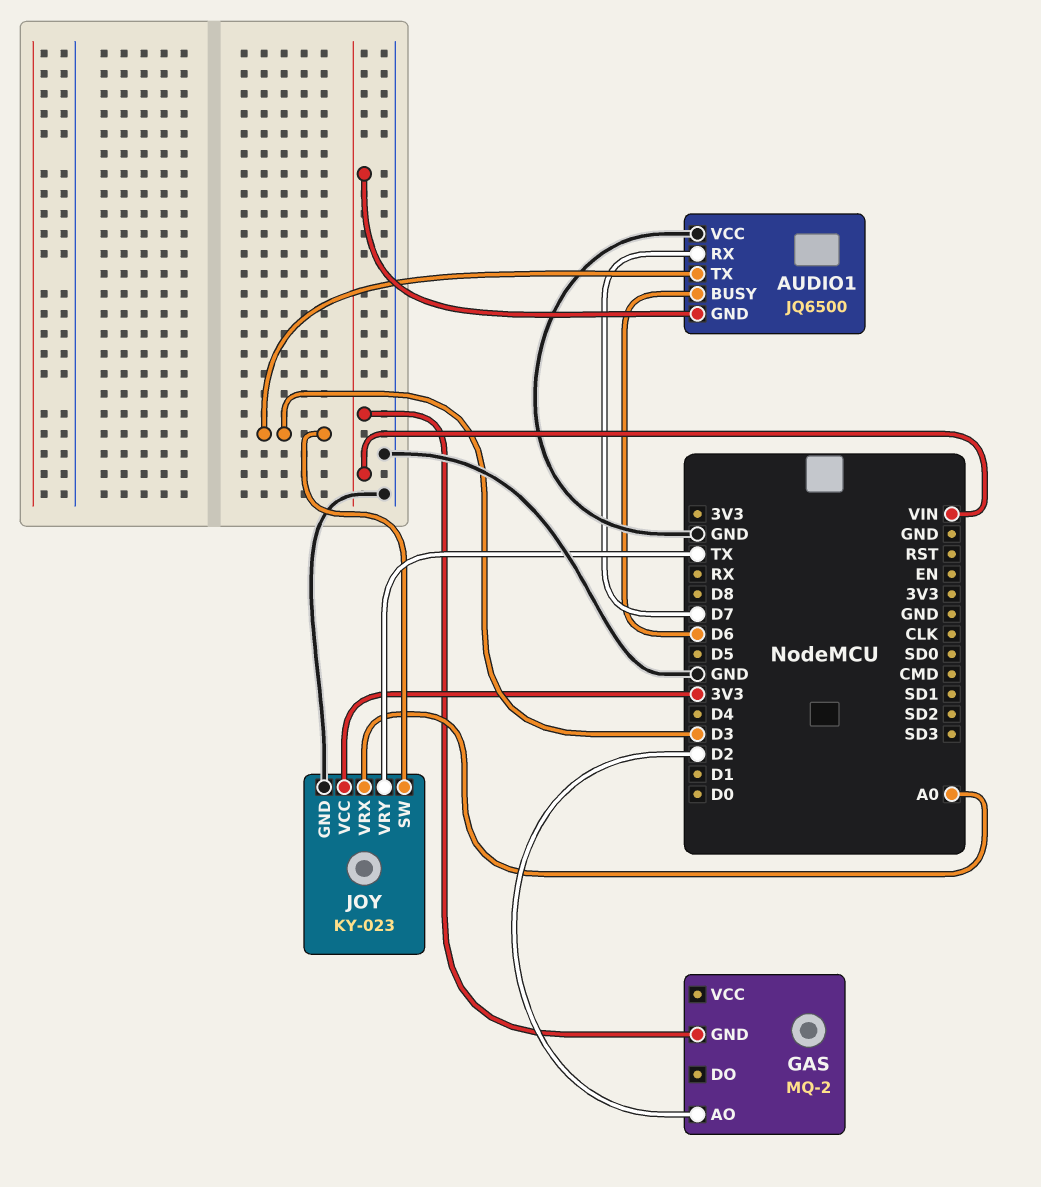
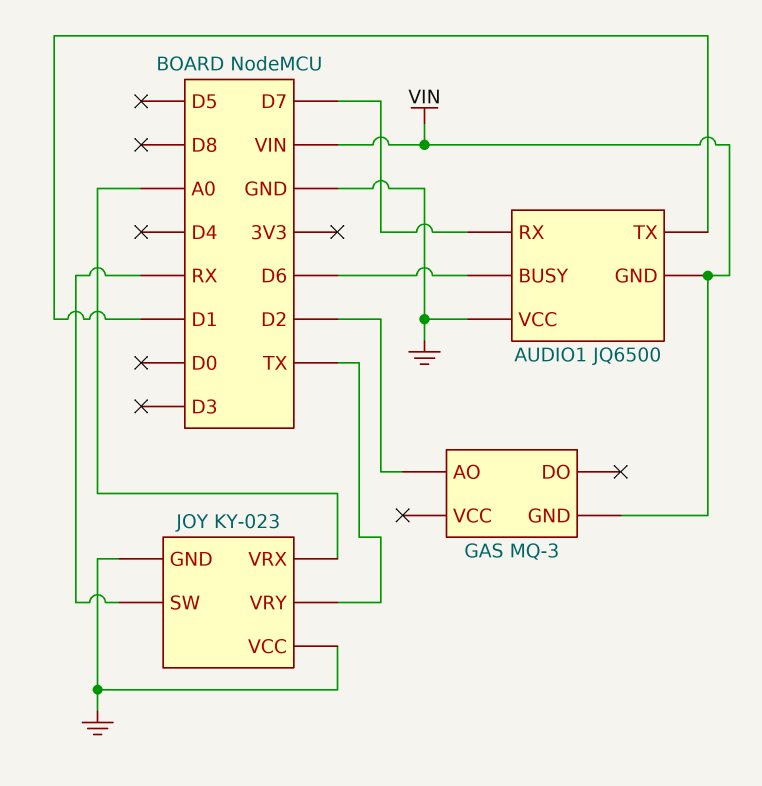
AUDIO1 pin TX: D3 -> D1
GAS: MQ-2 -> MQ-3
JOY pin SW: D3 -> RX
JOY pin VCC: 3V3 -> GND

